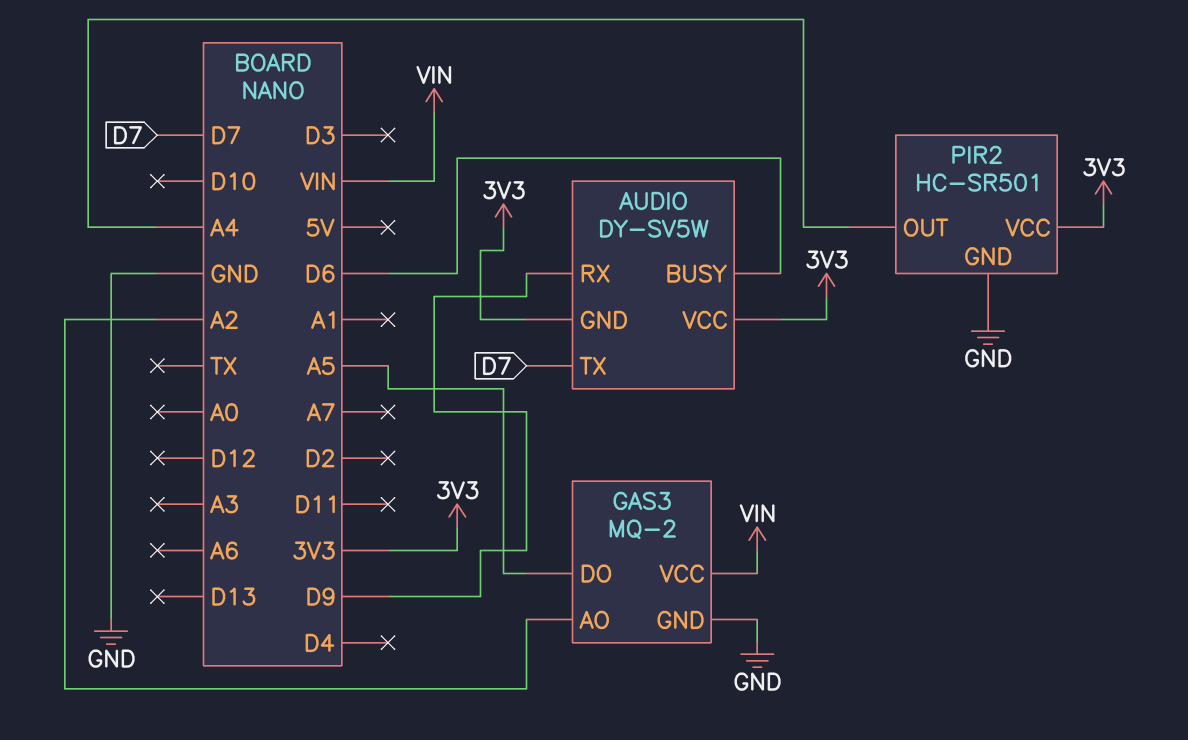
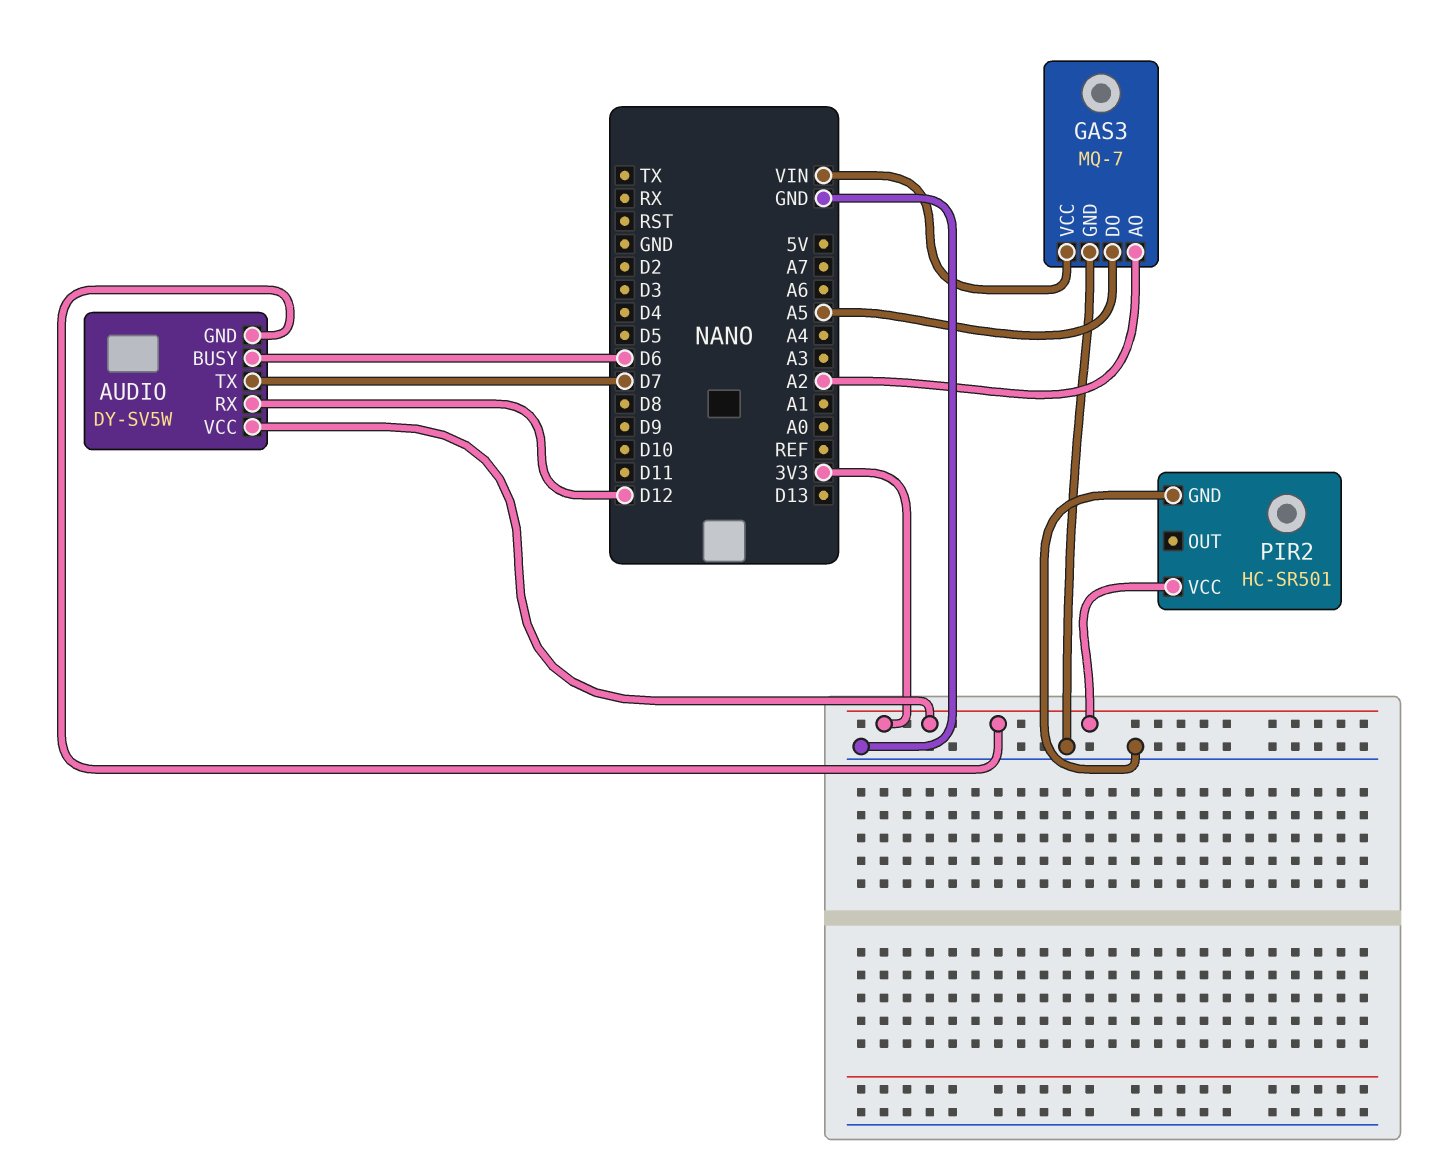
AUDIO pin RX: D9 -> D12
GAS3: MQ-2 -> MQ-7
PIR2 pin OUT: A4 -> none

